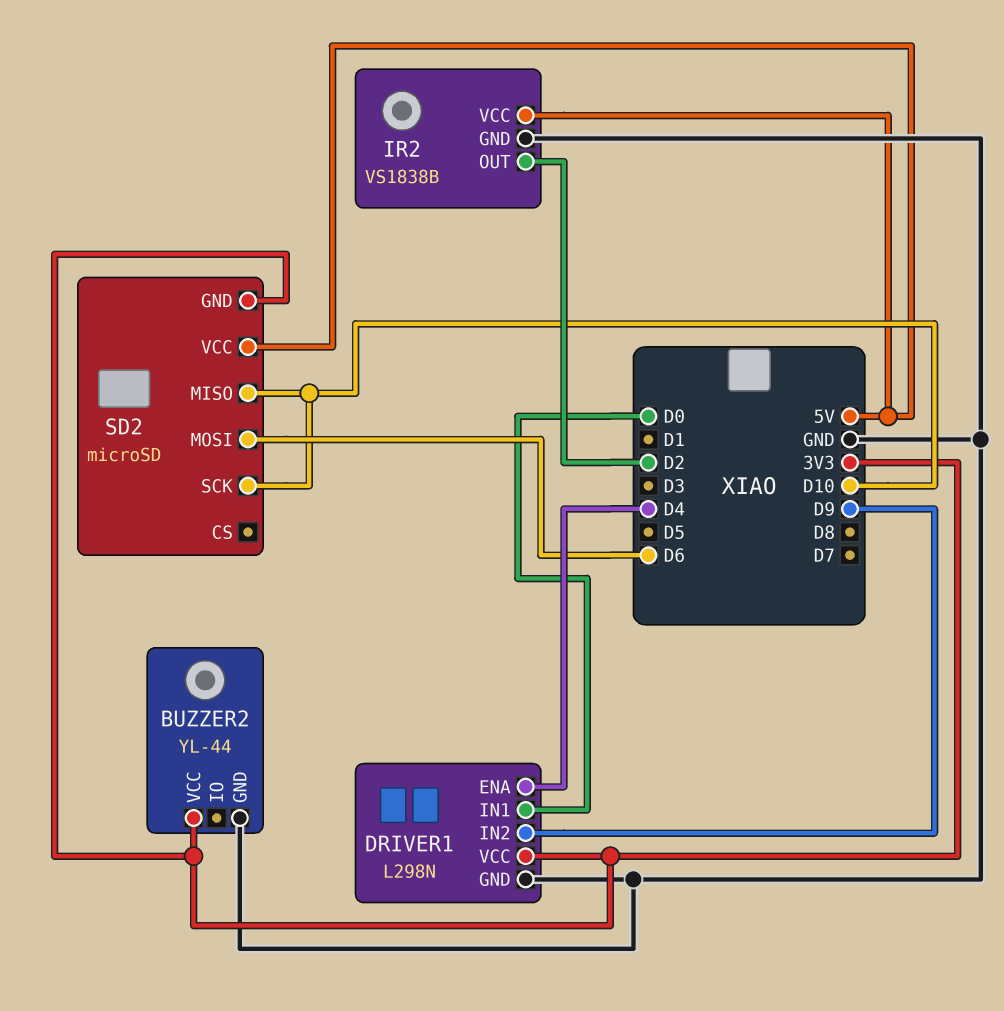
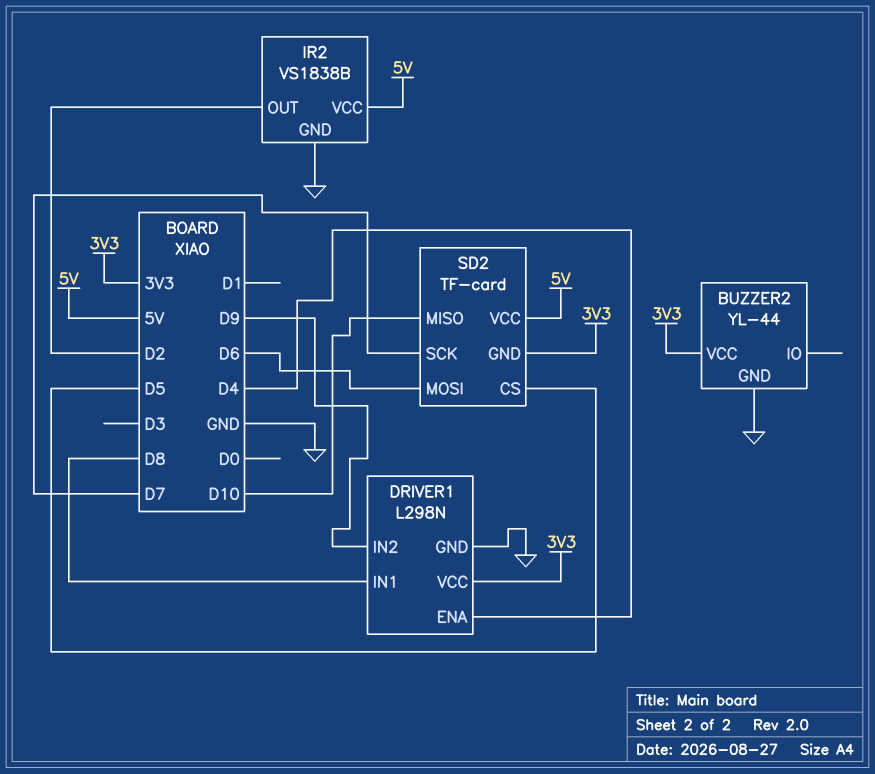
DRIVER1 pin IN1: D0 -> D8
SD2: microSD -> TF-card
SD2 pin CS: none -> D5
SD2 pin SCK: D10 -> D7

